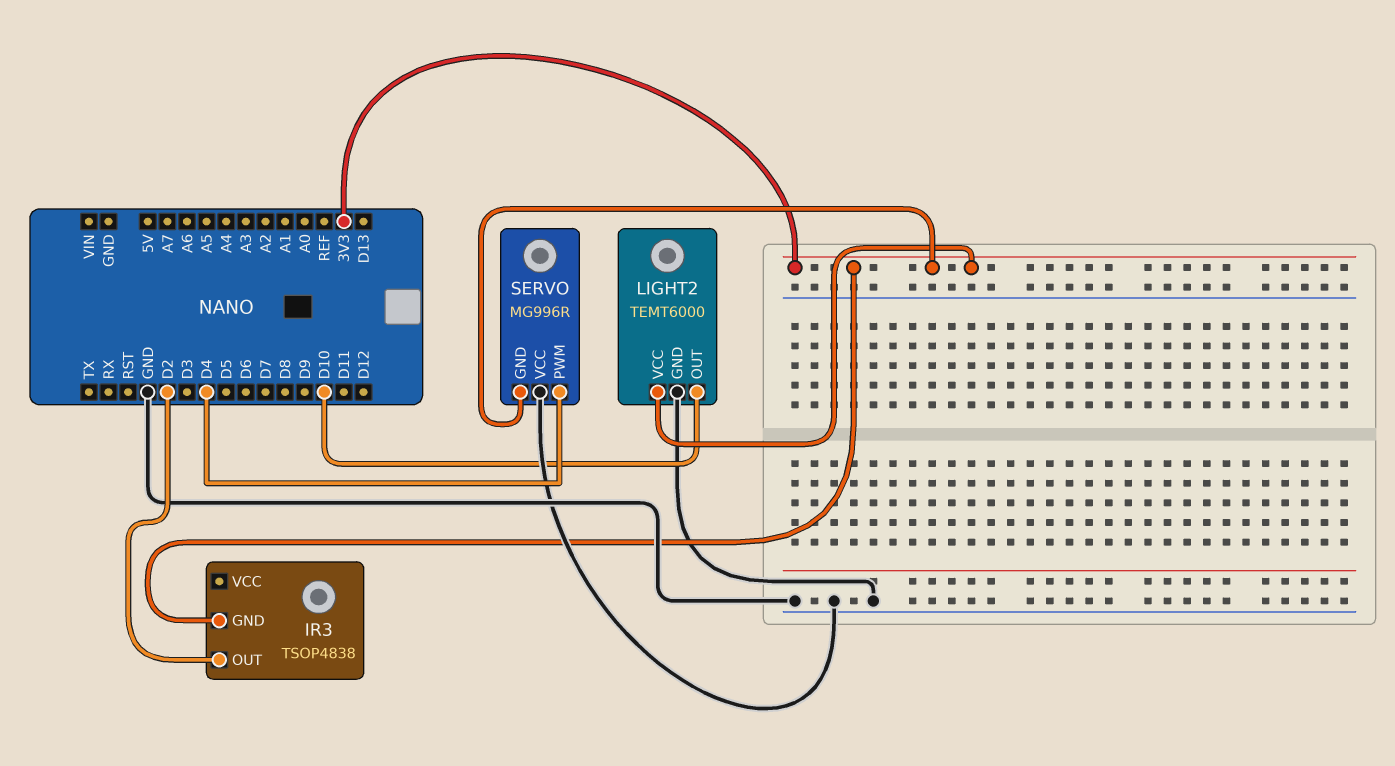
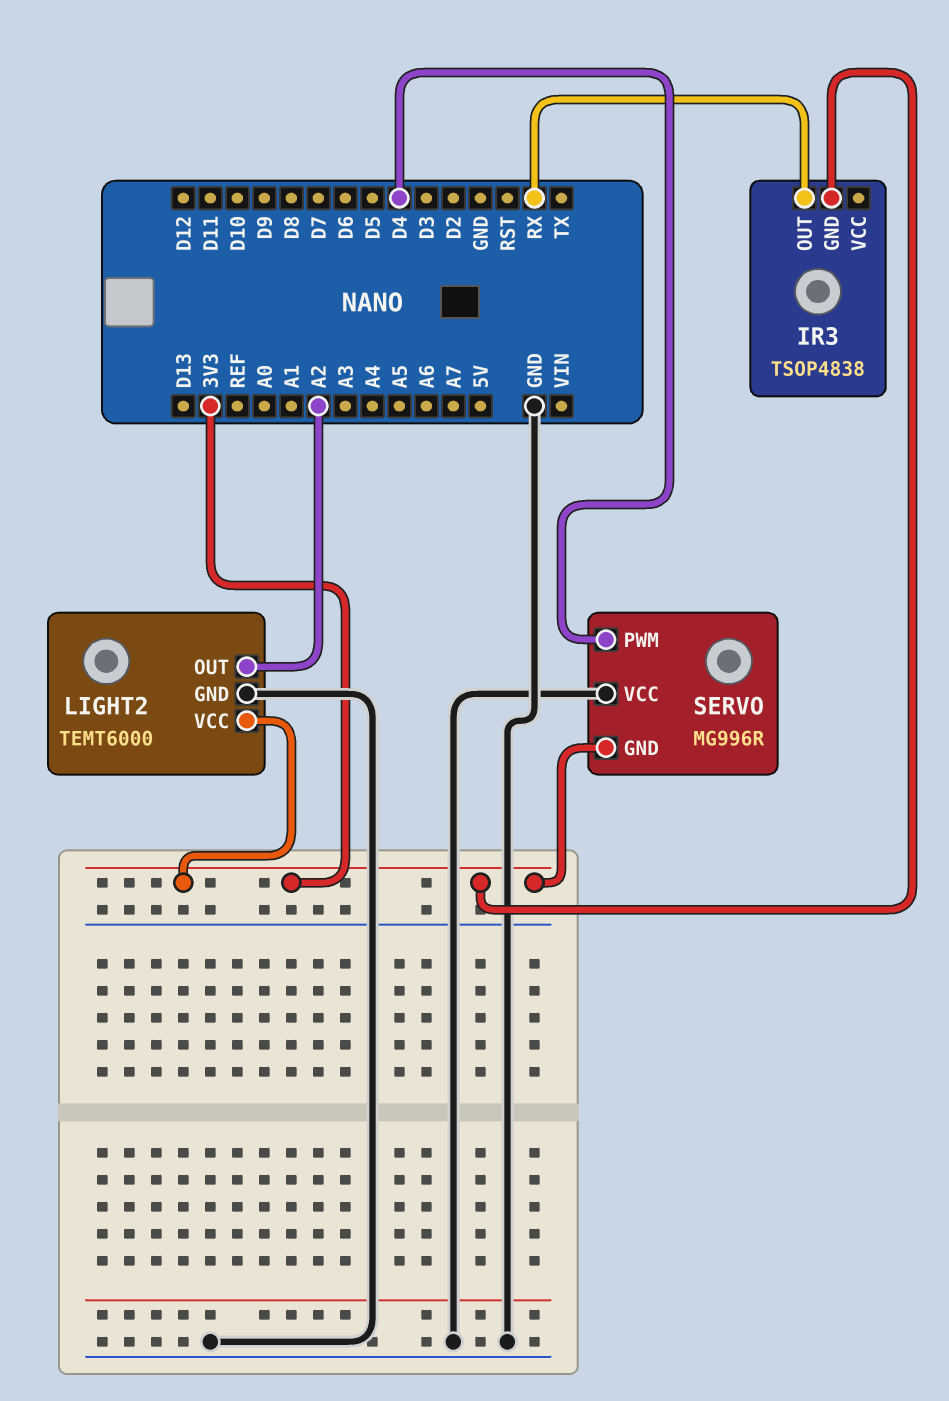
IR3 pin OUT: D2 -> RX
LIGHT2 pin OUT: D10 -> A2

